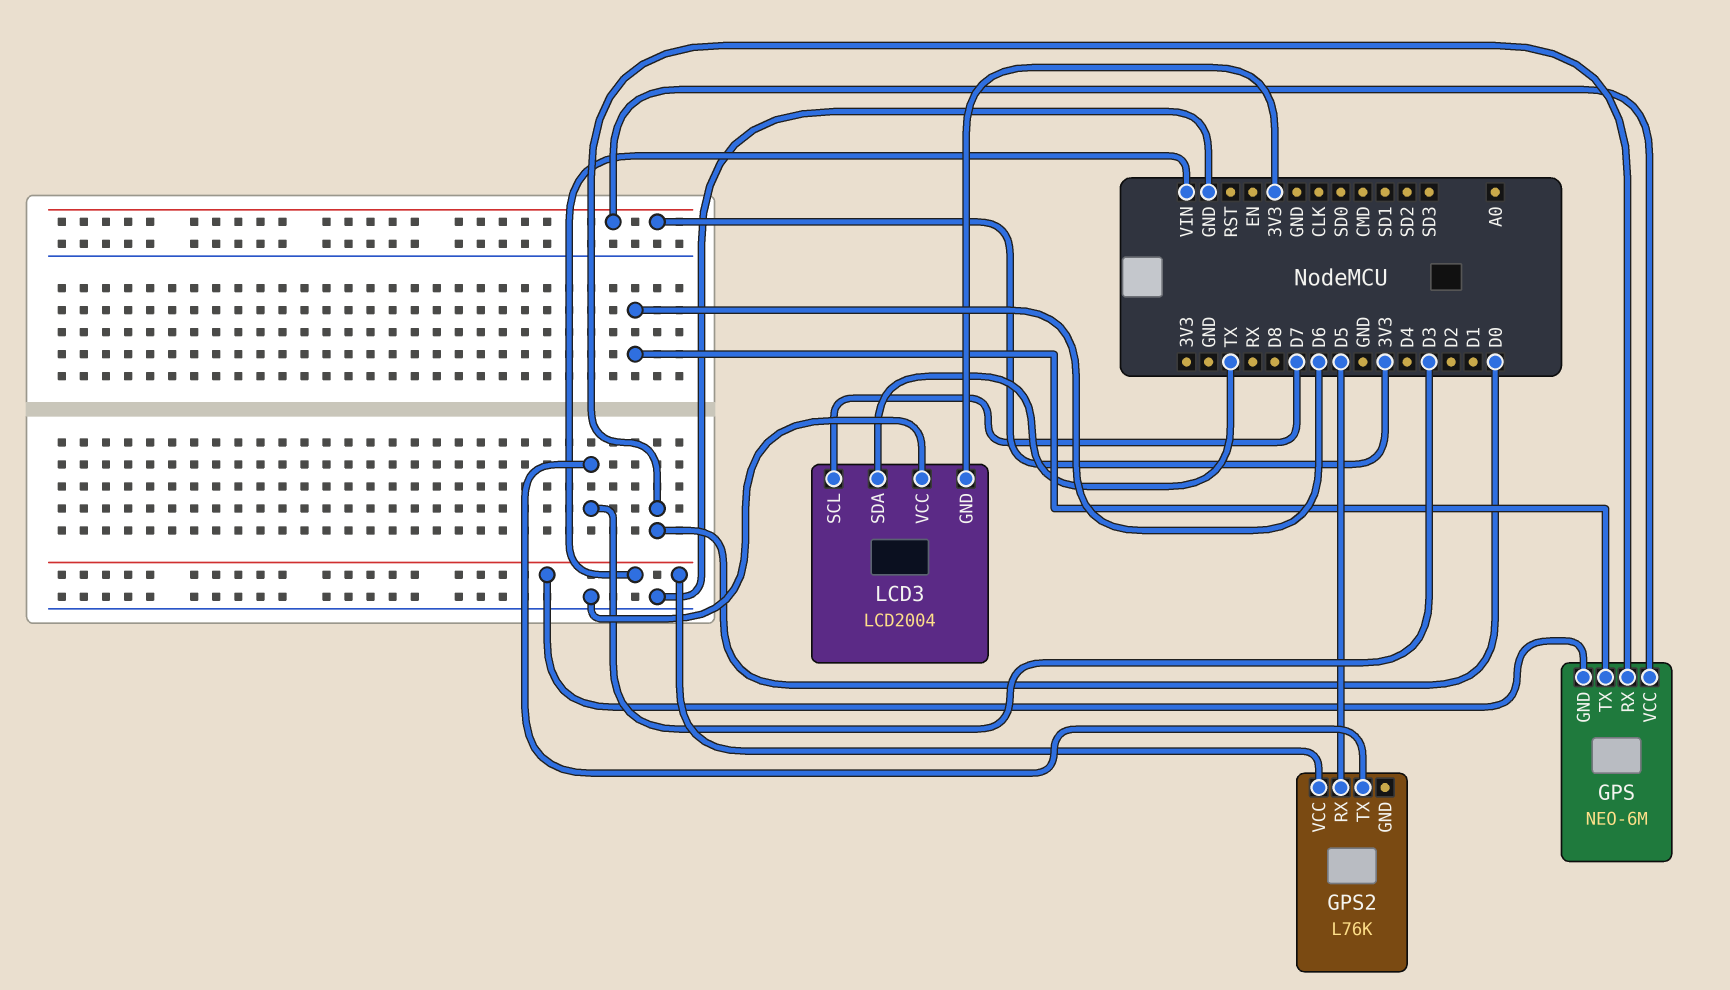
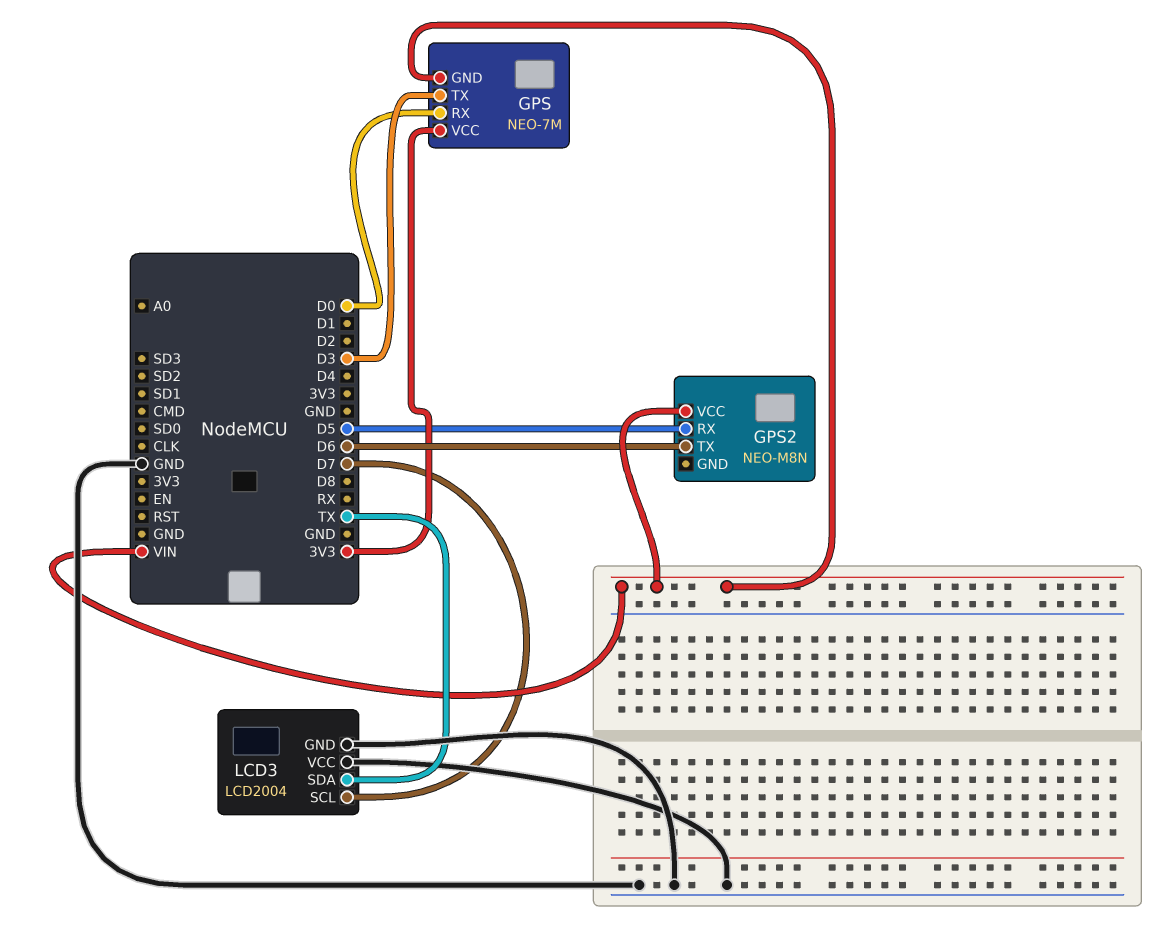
GPS: NEO-6M -> NEO-7M
GPS pin TX: D6 -> D3
GPS2: L76K -> NEO-M8N
GPS2 pin TX: D3 -> D6
LCD3 pin GND: 3V3 -> GND

